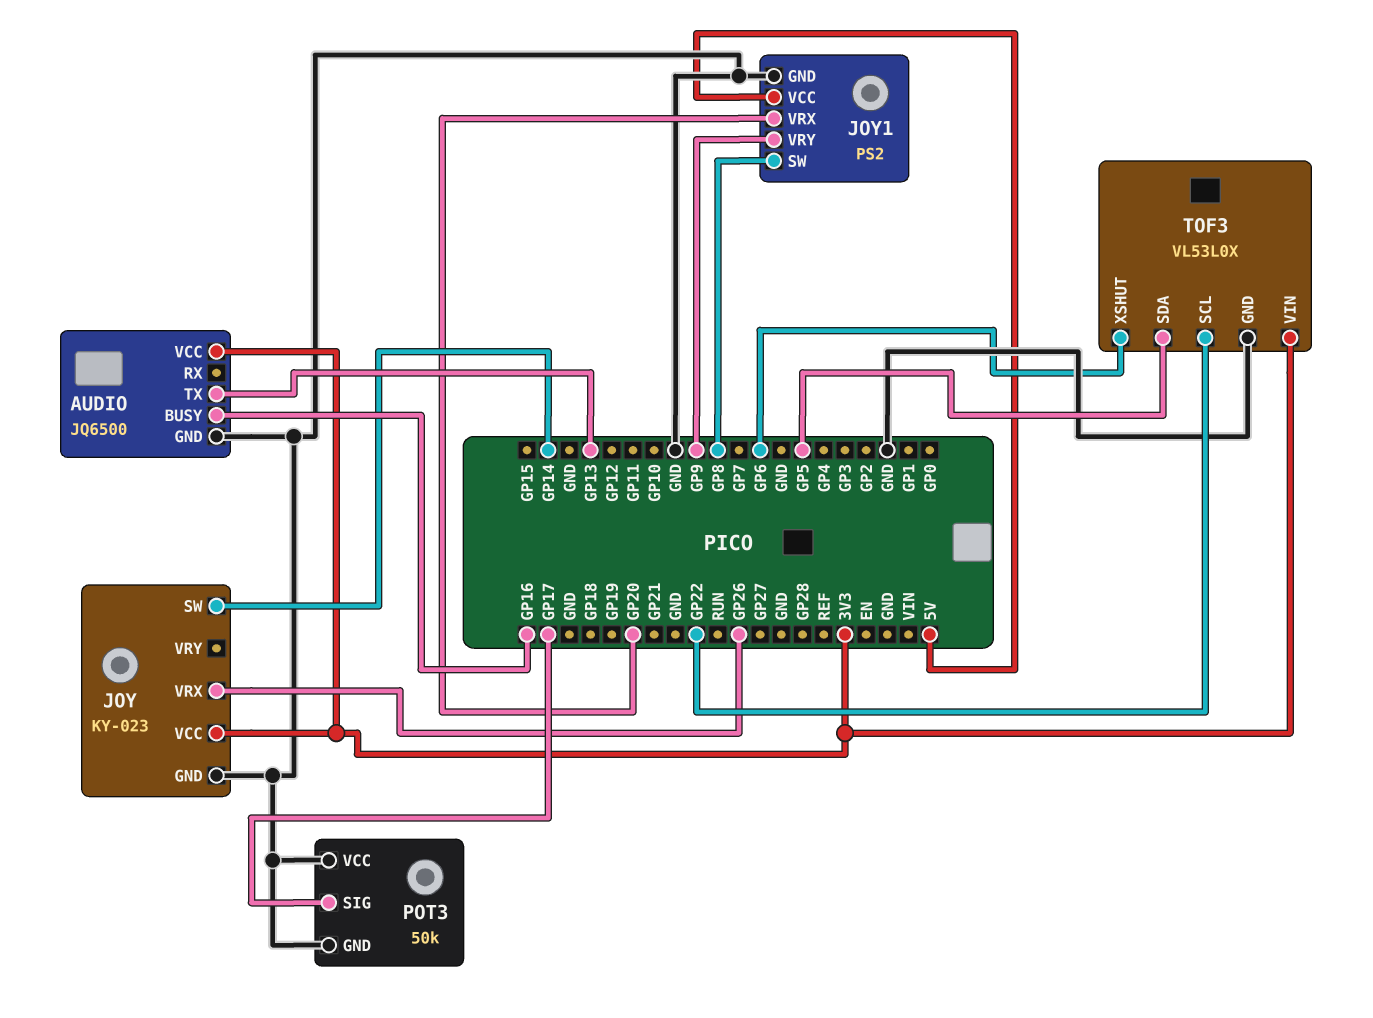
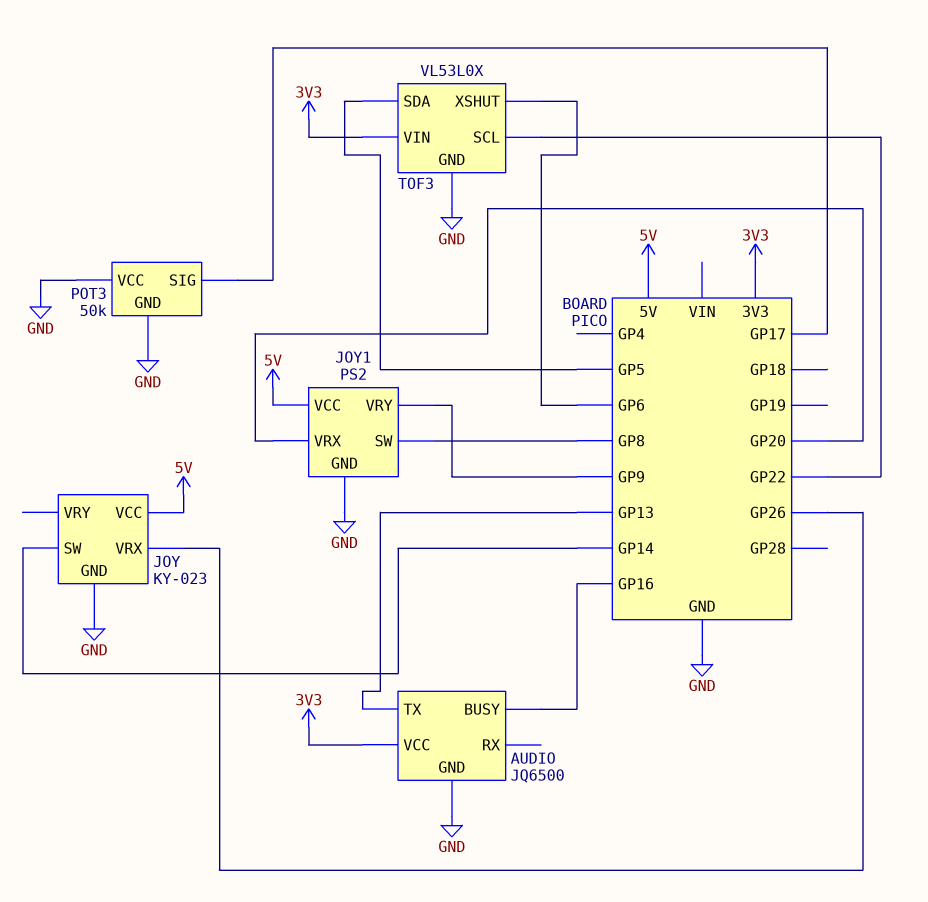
JOY pin VCC: 3V3 -> 5V

